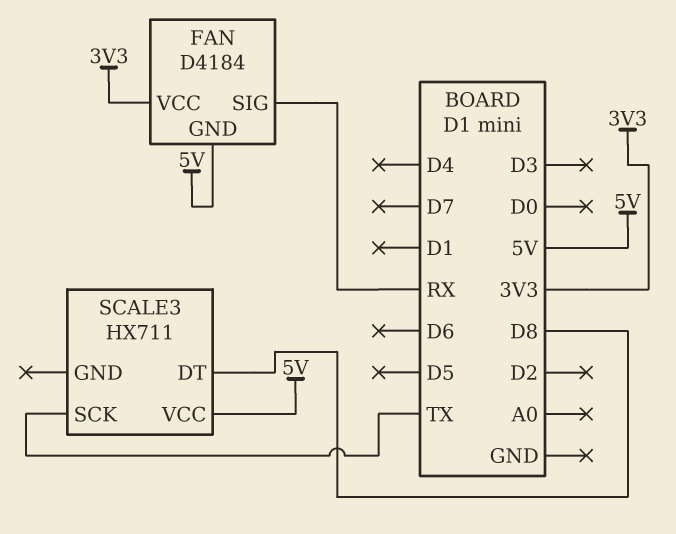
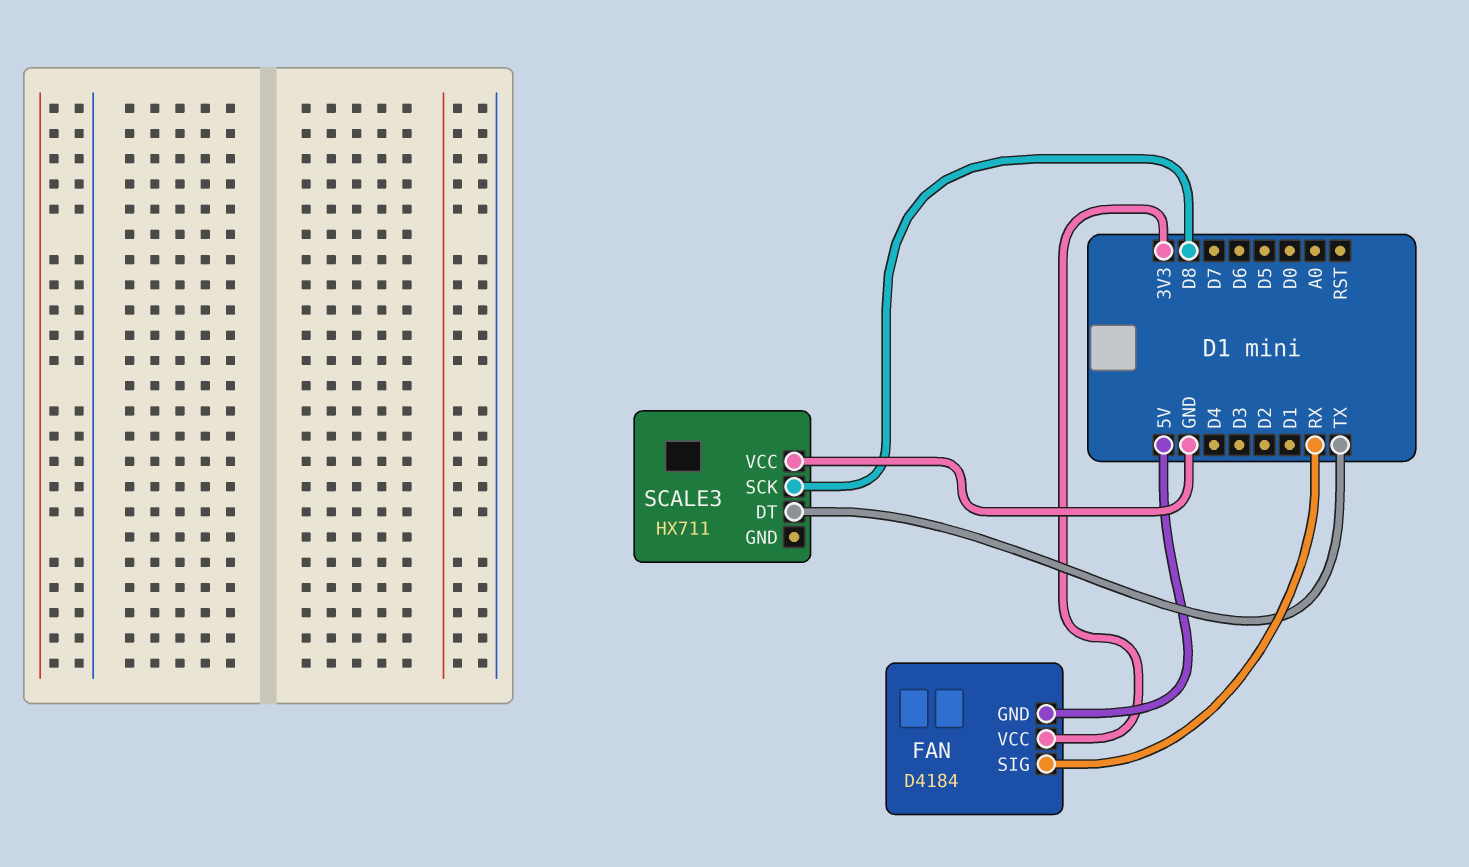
SCALE3 pin DT: D8 -> TX
SCALE3 pin SCK: TX -> D8
SCALE3 pin VCC: 5V -> GND

